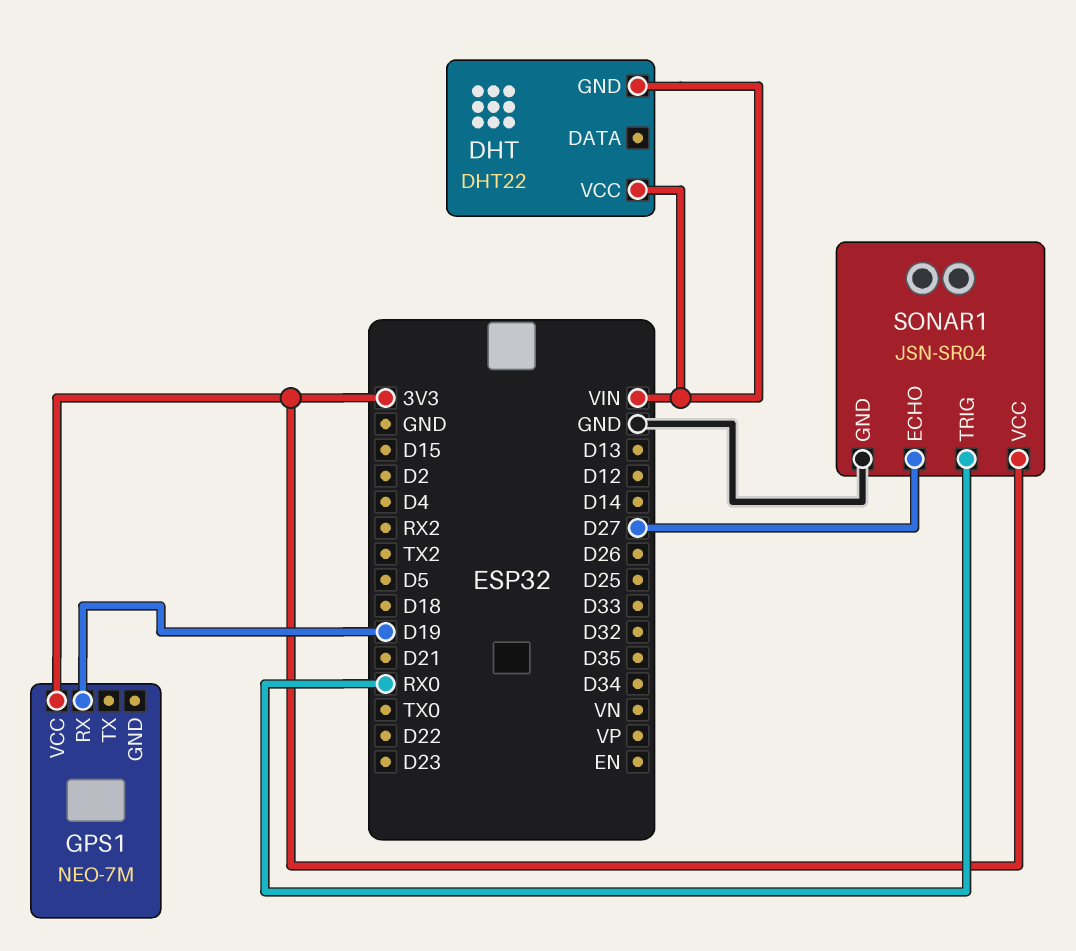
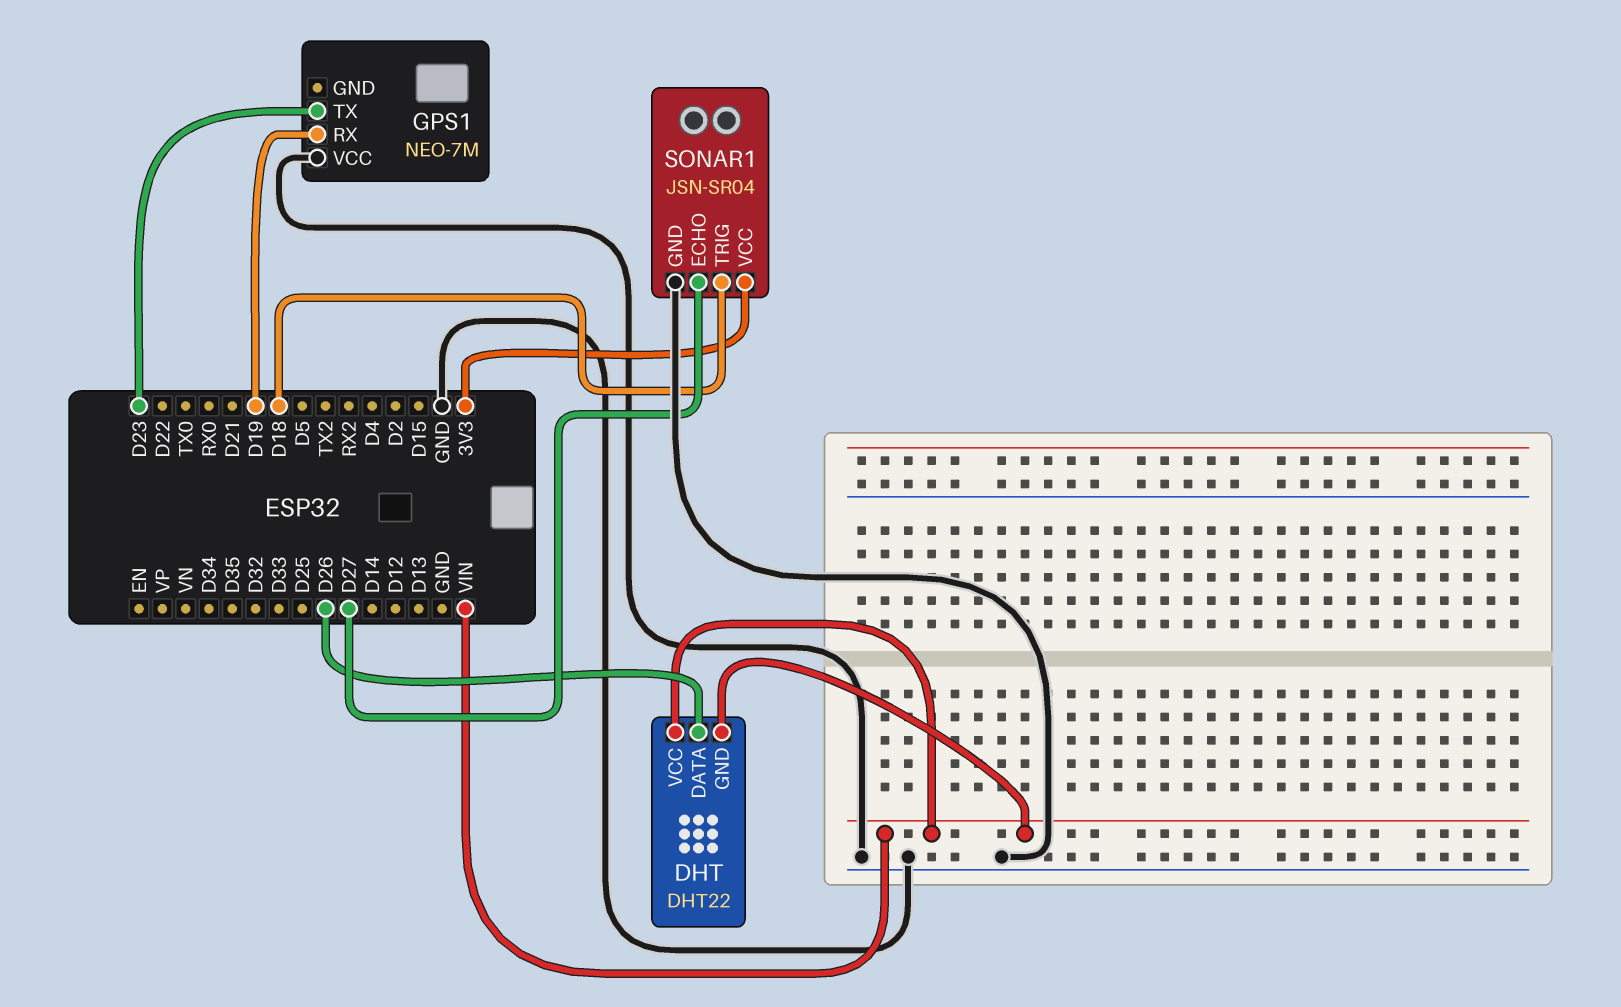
DHT pin DATA: none -> D26
GPS1 pin TX: none -> D23
GPS1 pin VCC: 3V3 -> GND
SONAR1 pin TRIG: RX0 -> D18

